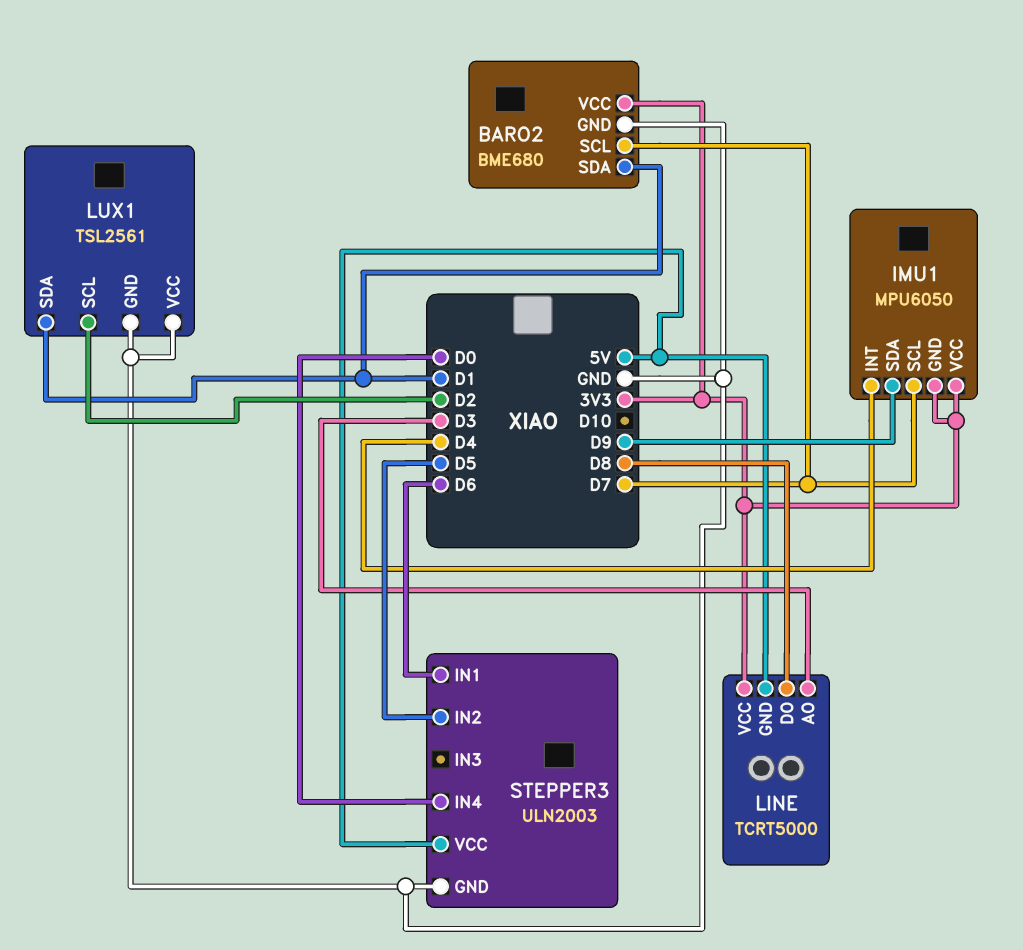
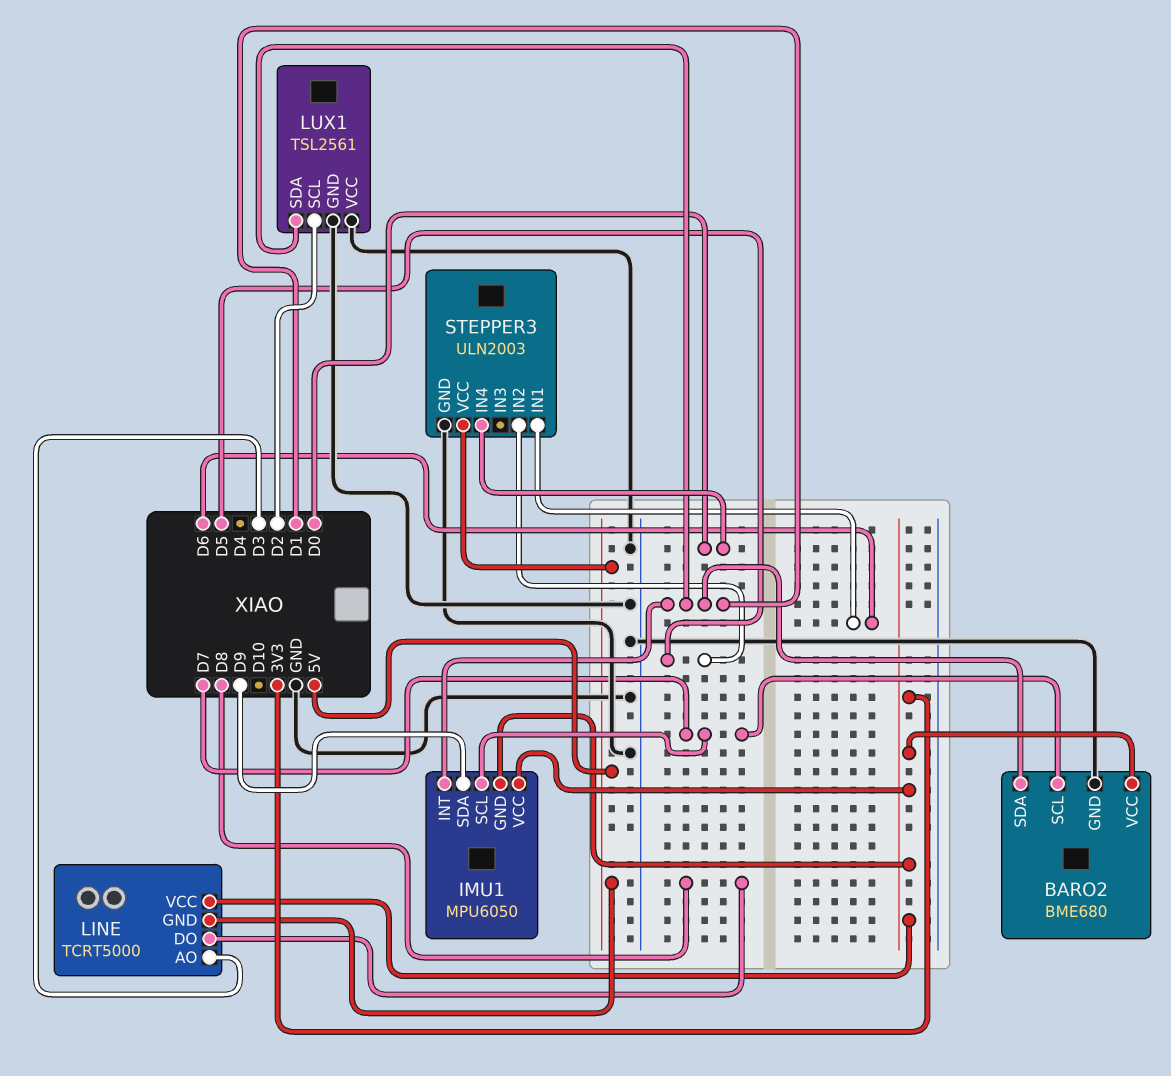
IMU1 pin INT: D4 -> D1

